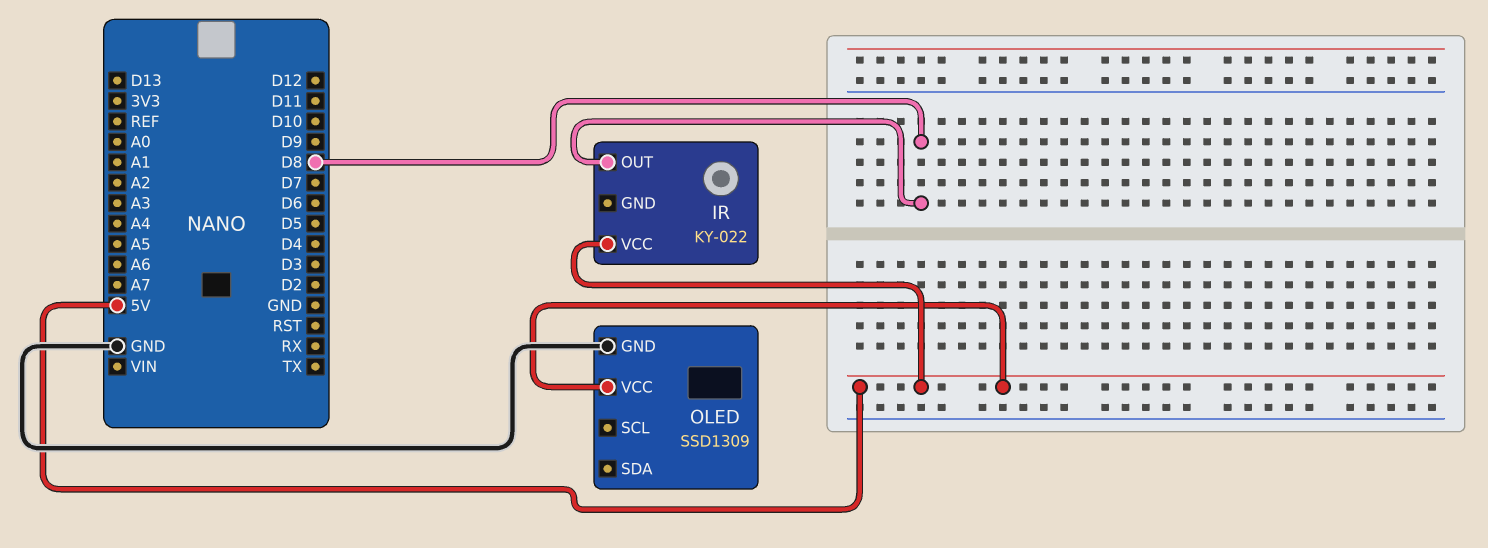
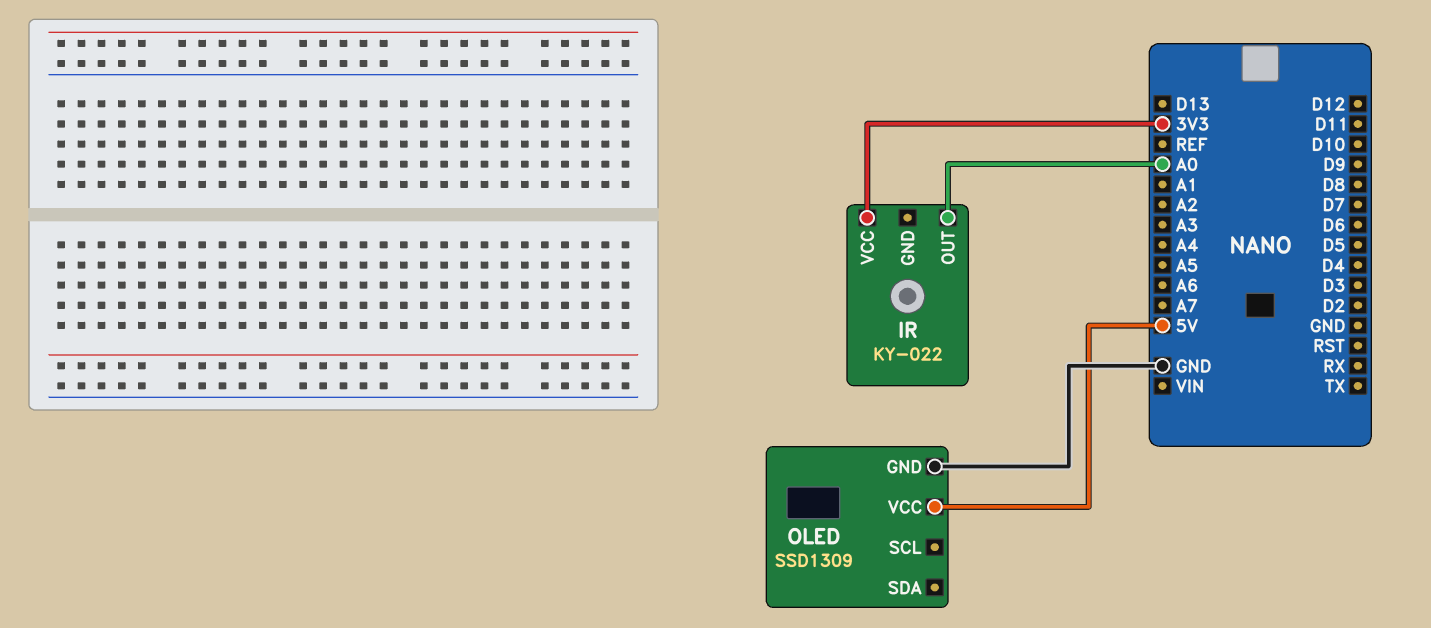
IR pin OUT: D8 -> A0
IR pin VCC: 5V -> 3V3

